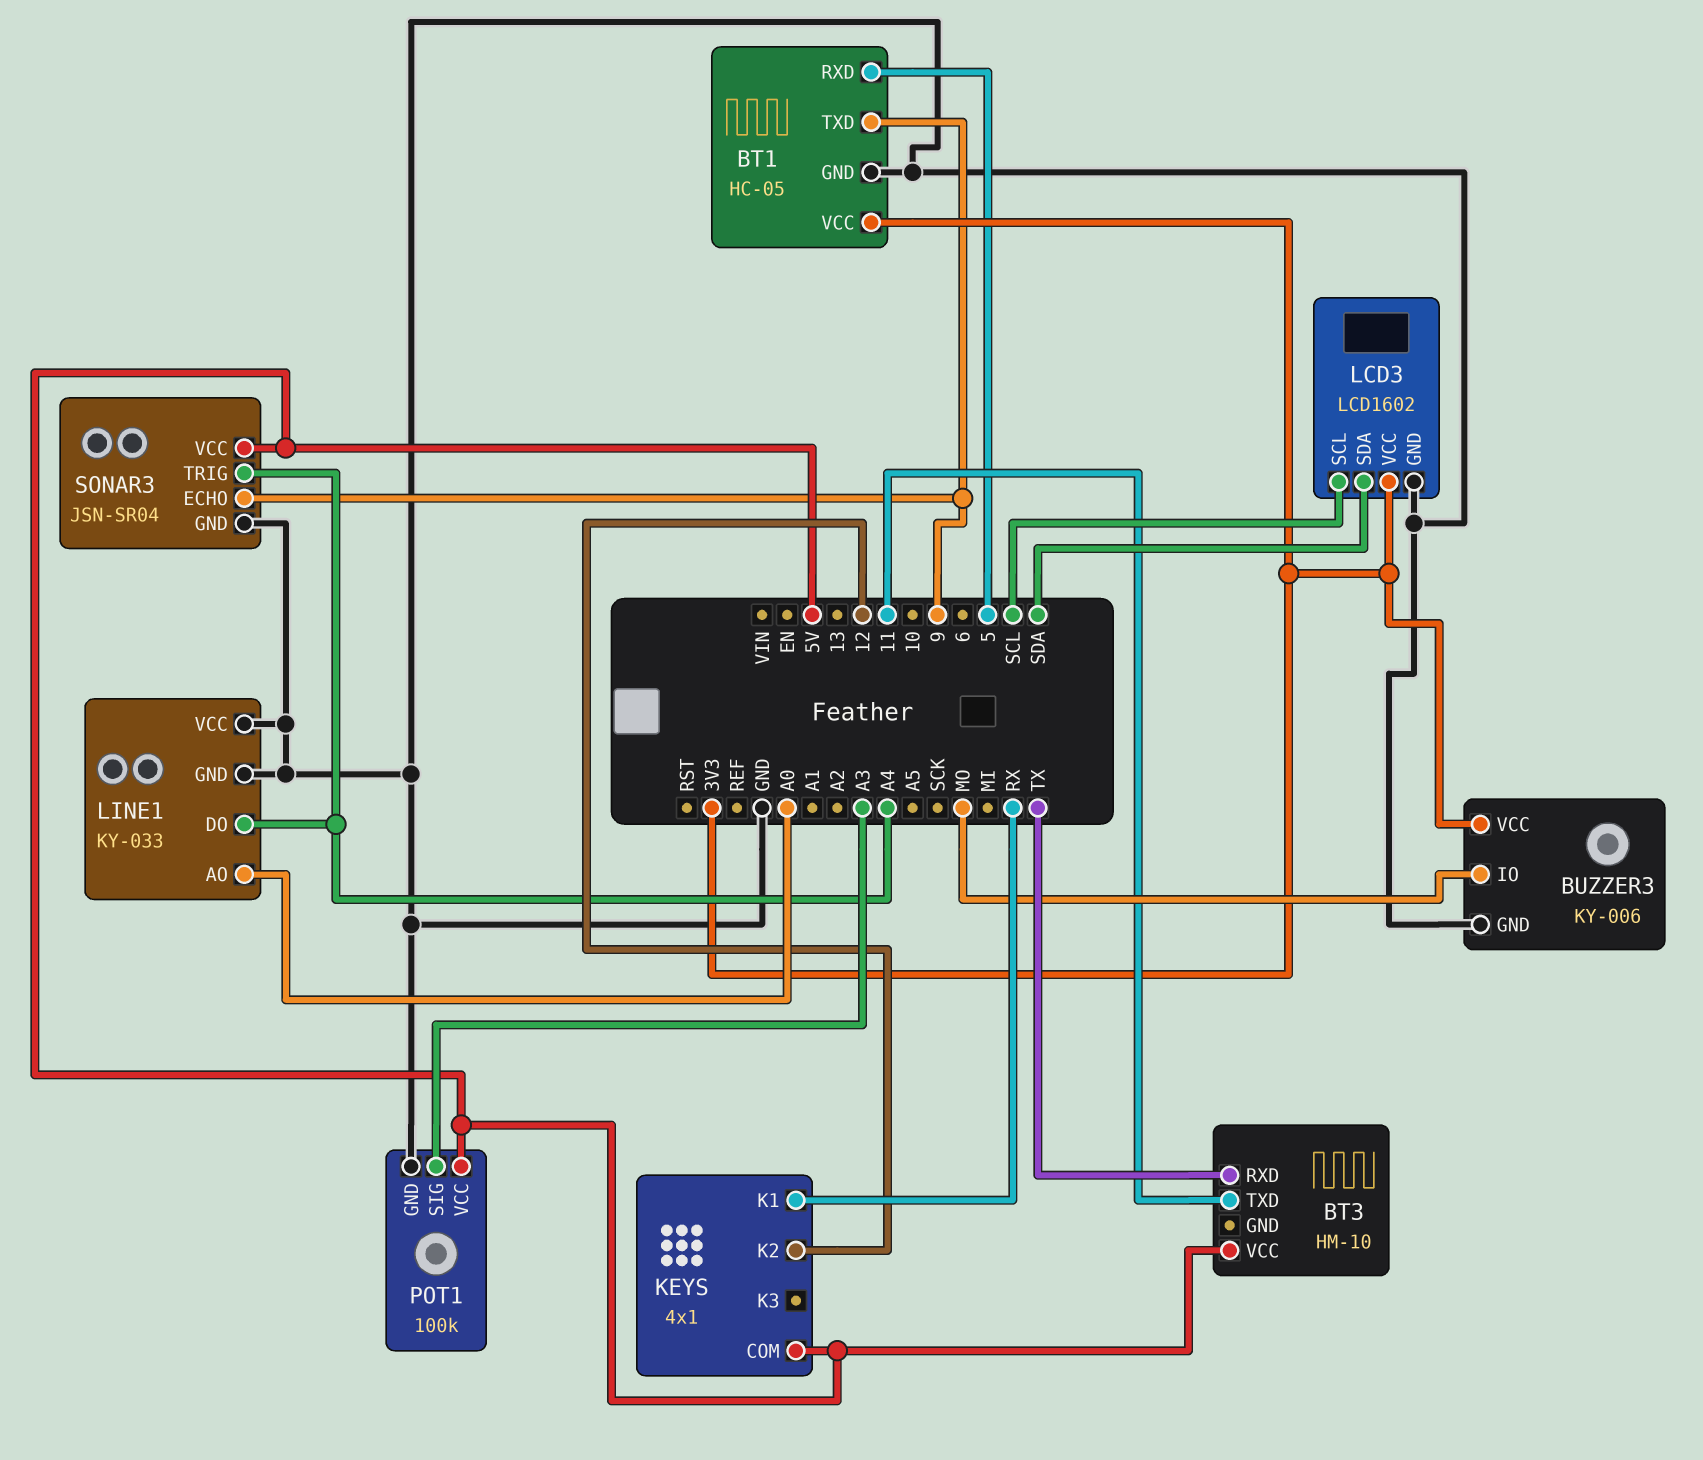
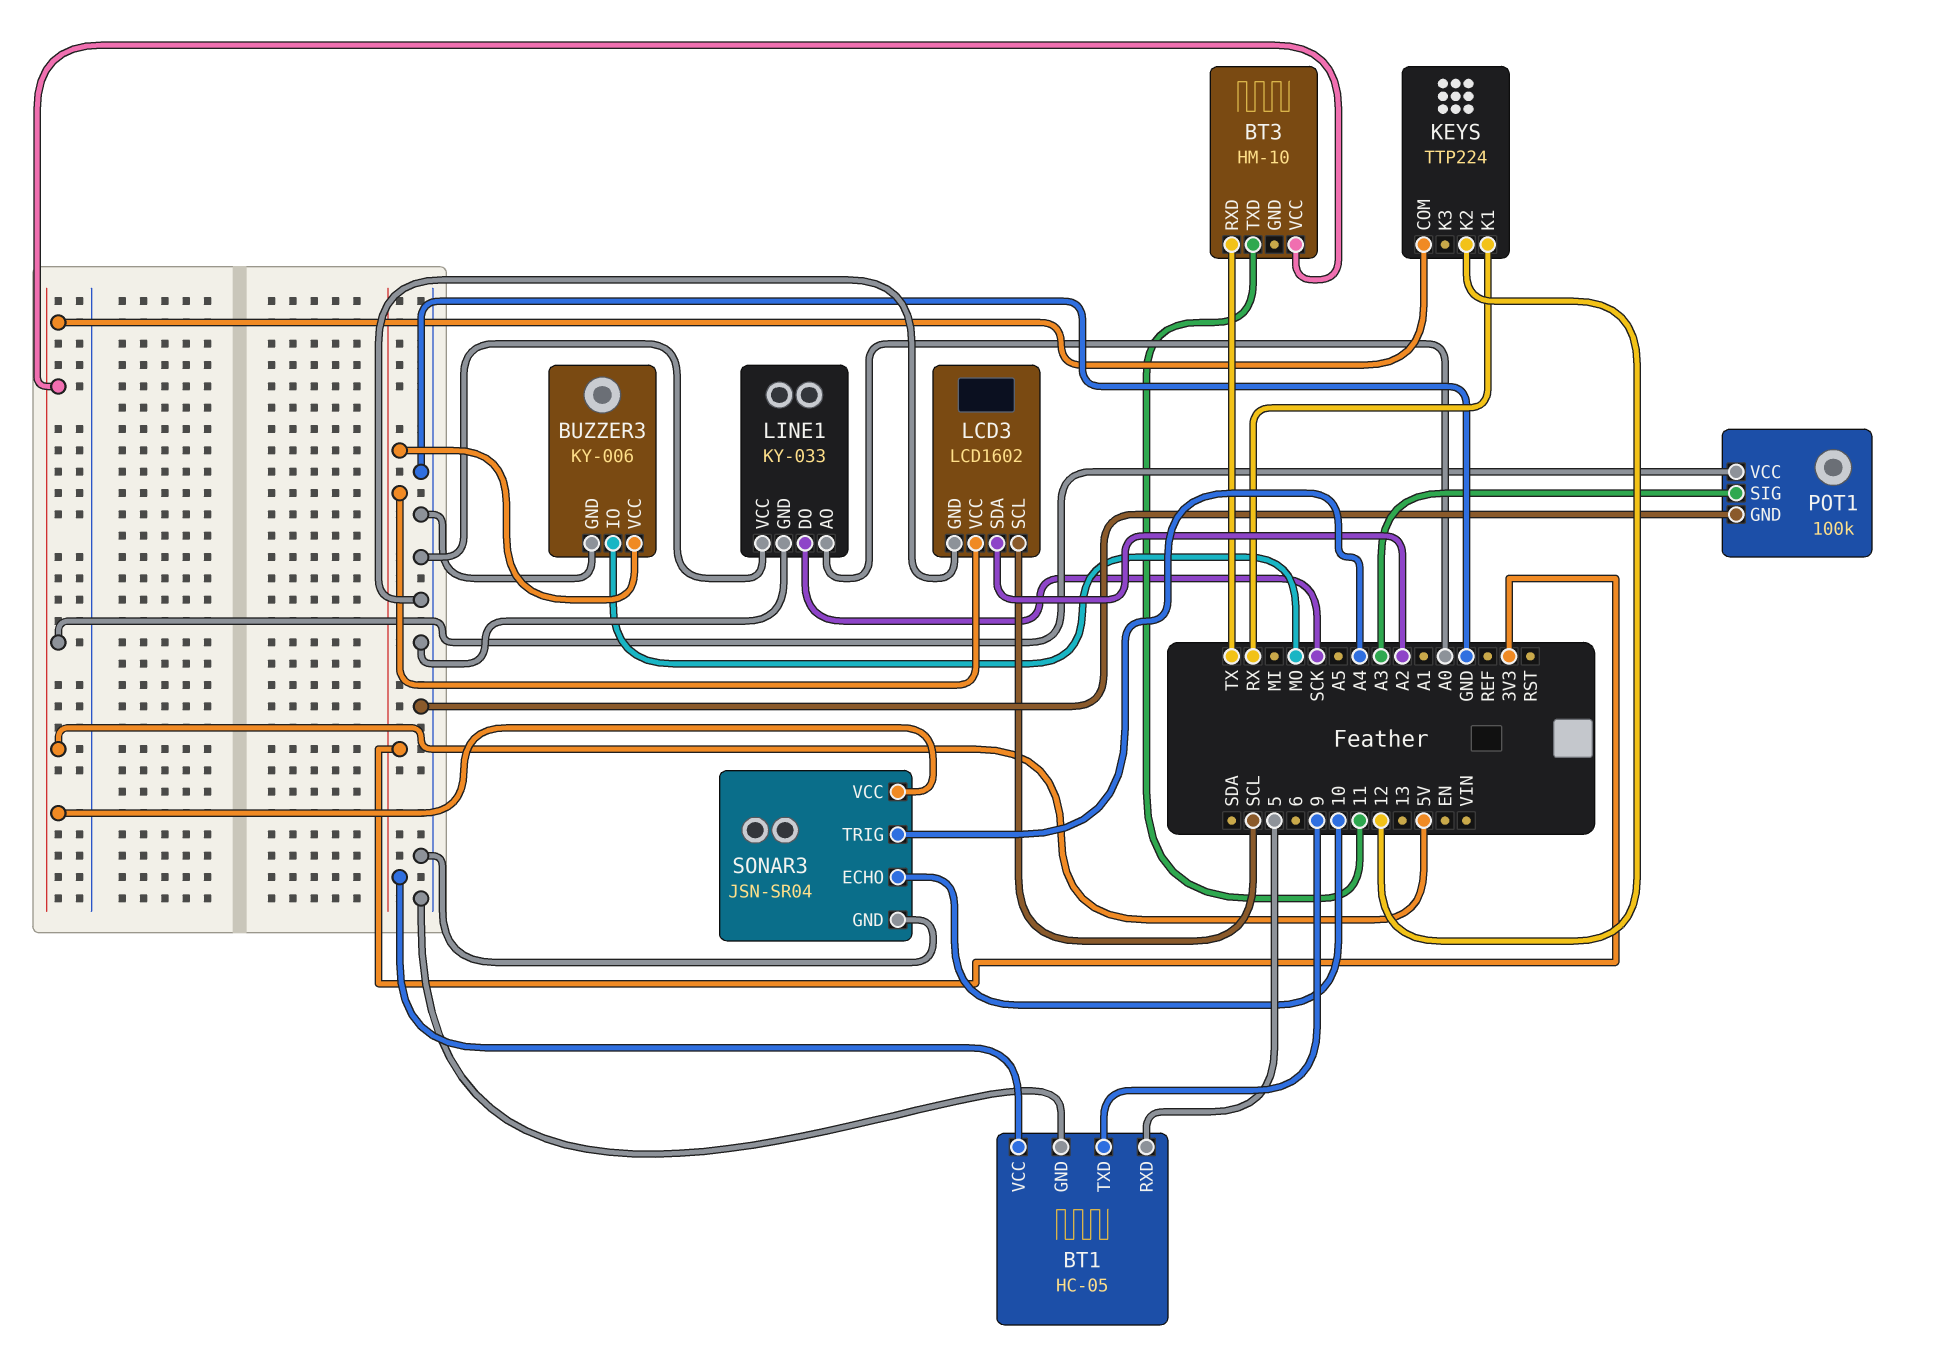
KEYS: 4x1 -> TTP224
LCD3 pin SDA: SDA -> A2
LINE1 pin DO: A4 -> SCK
SONAR3 pin ECHO: 9 -> 10

